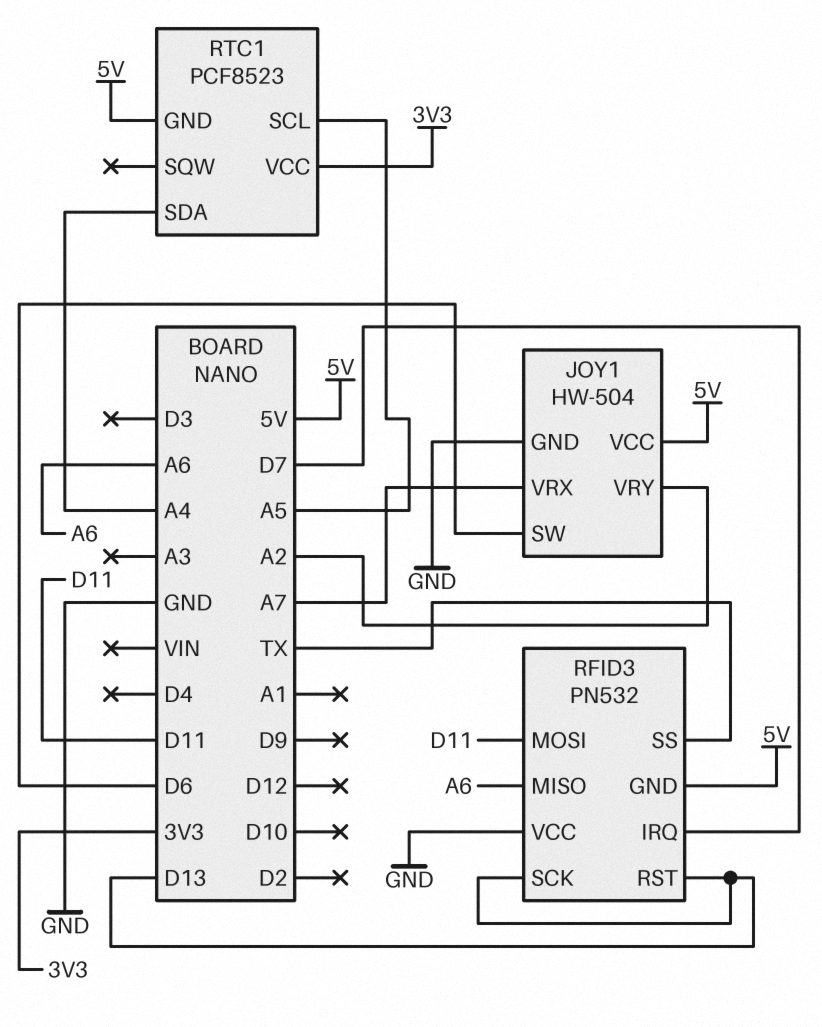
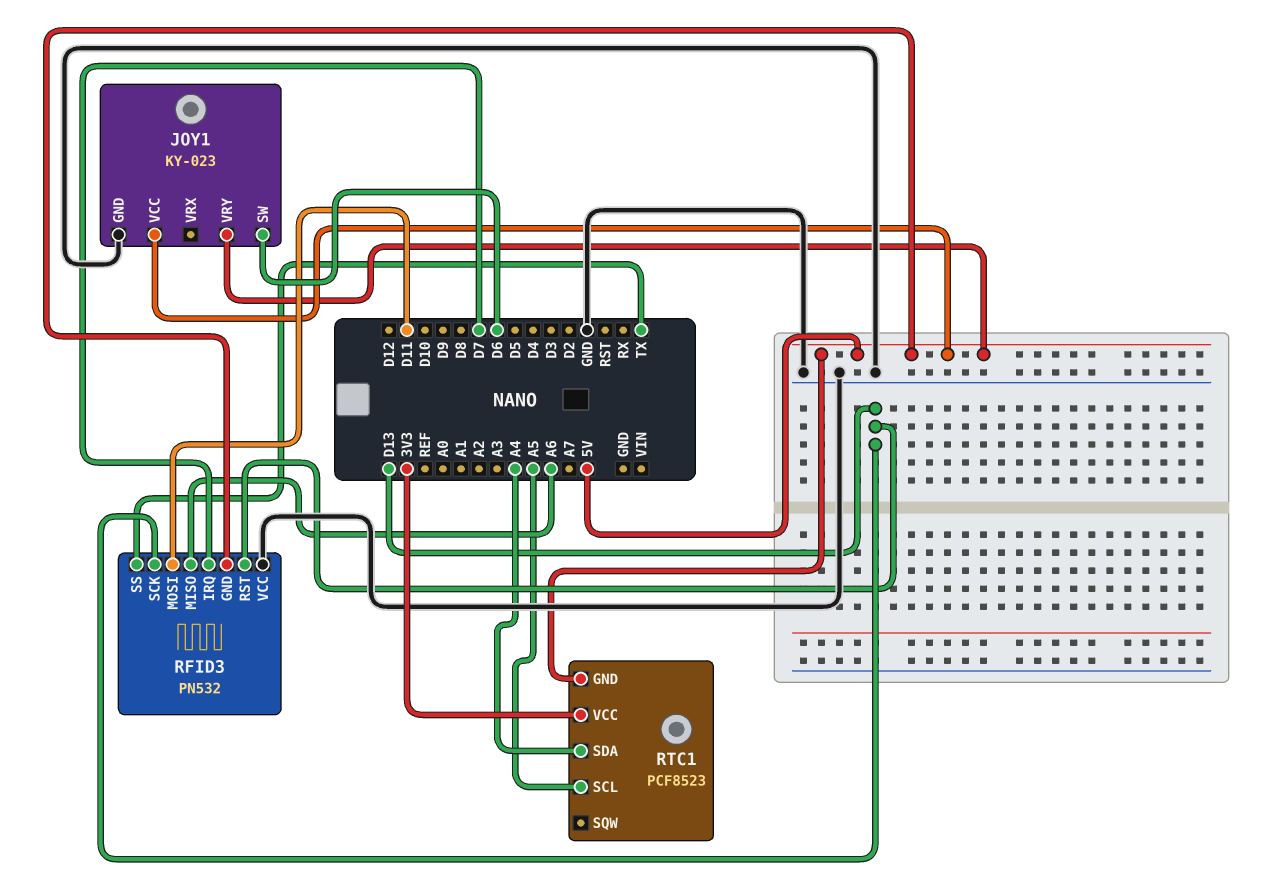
JOY1: HW-504 -> KY-023
JOY1 pin VRX: A7 -> none
JOY1 pin VRY: A2 -> 5V

